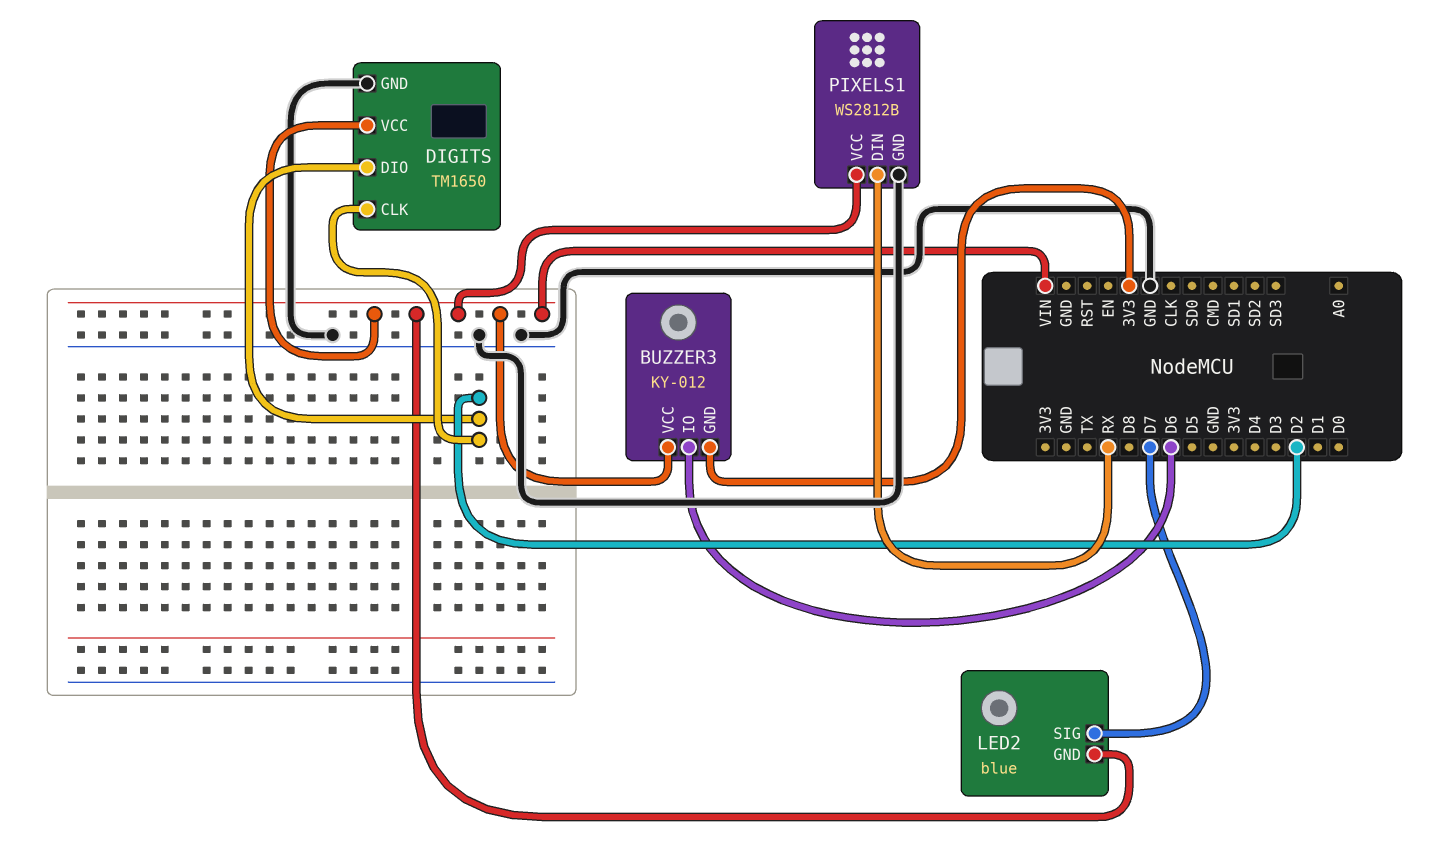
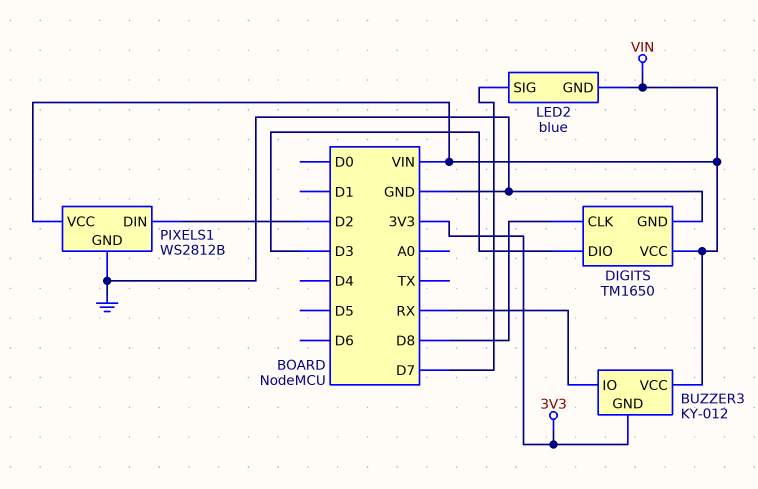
BUZZER3 pin IO: D6 -> RX
DIGITS pin CLK: D2 -> D8
DIGITS pin DIO: D2 -> D3
PIXELS1 pin DIN: RX -> D2

